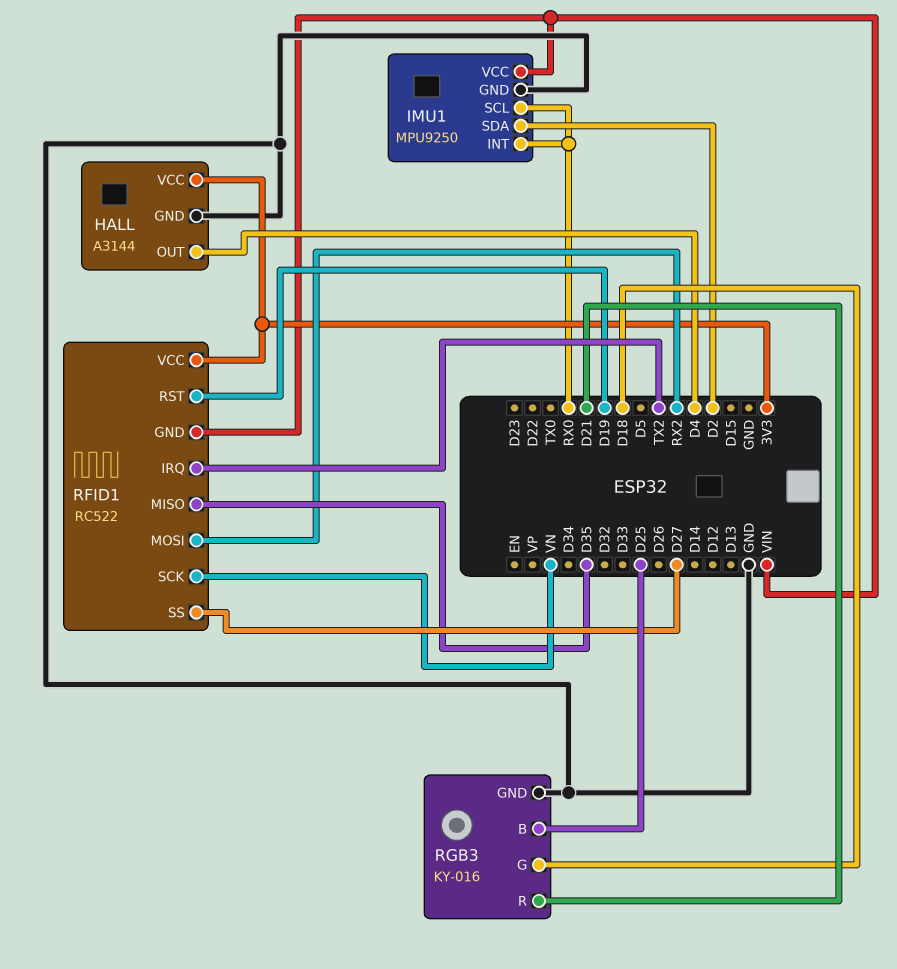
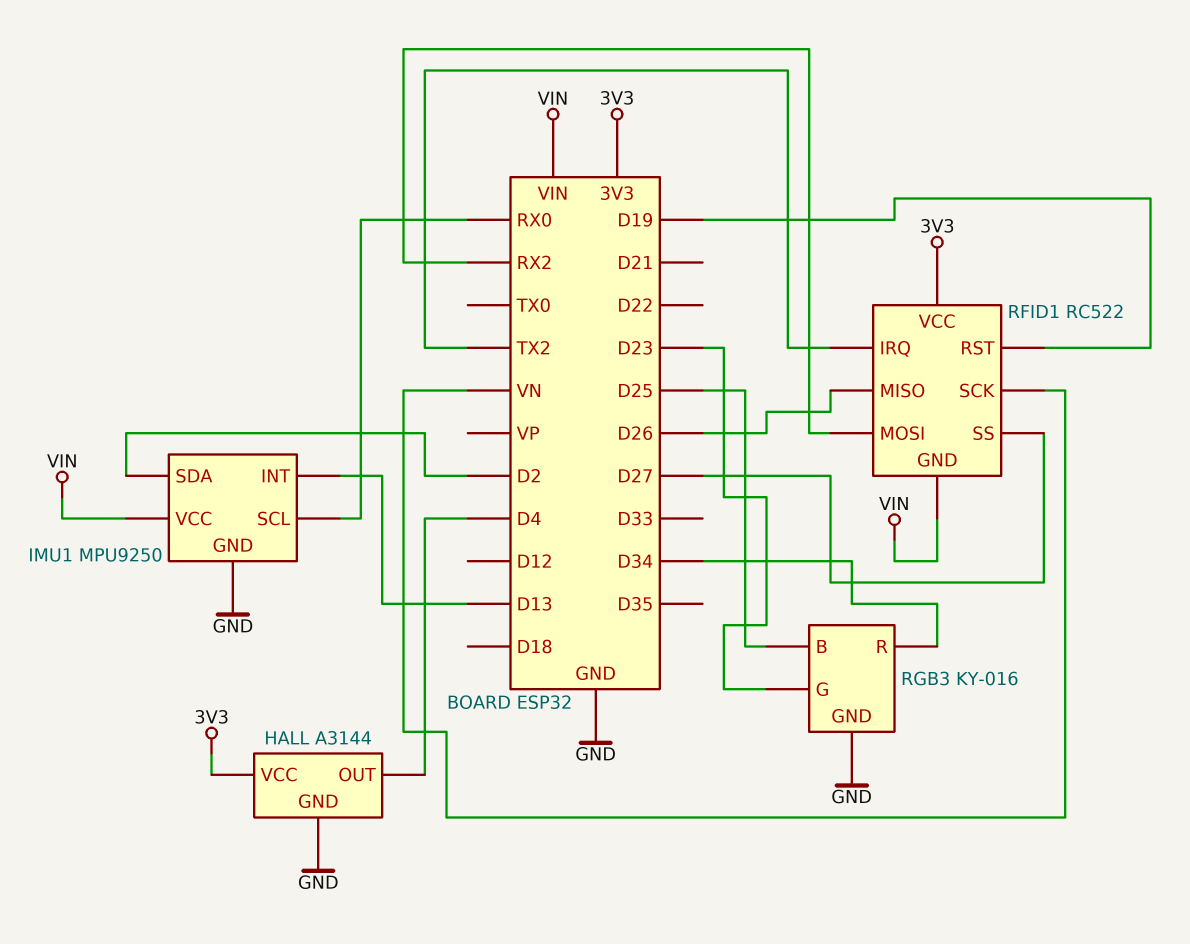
IMU1 pin INT: RX0 -> D13
RFID1 pin MISO: D35 -> D26
RGB3 pin G: D18 -> D23
RGB3 pin R: D21 -> D34

